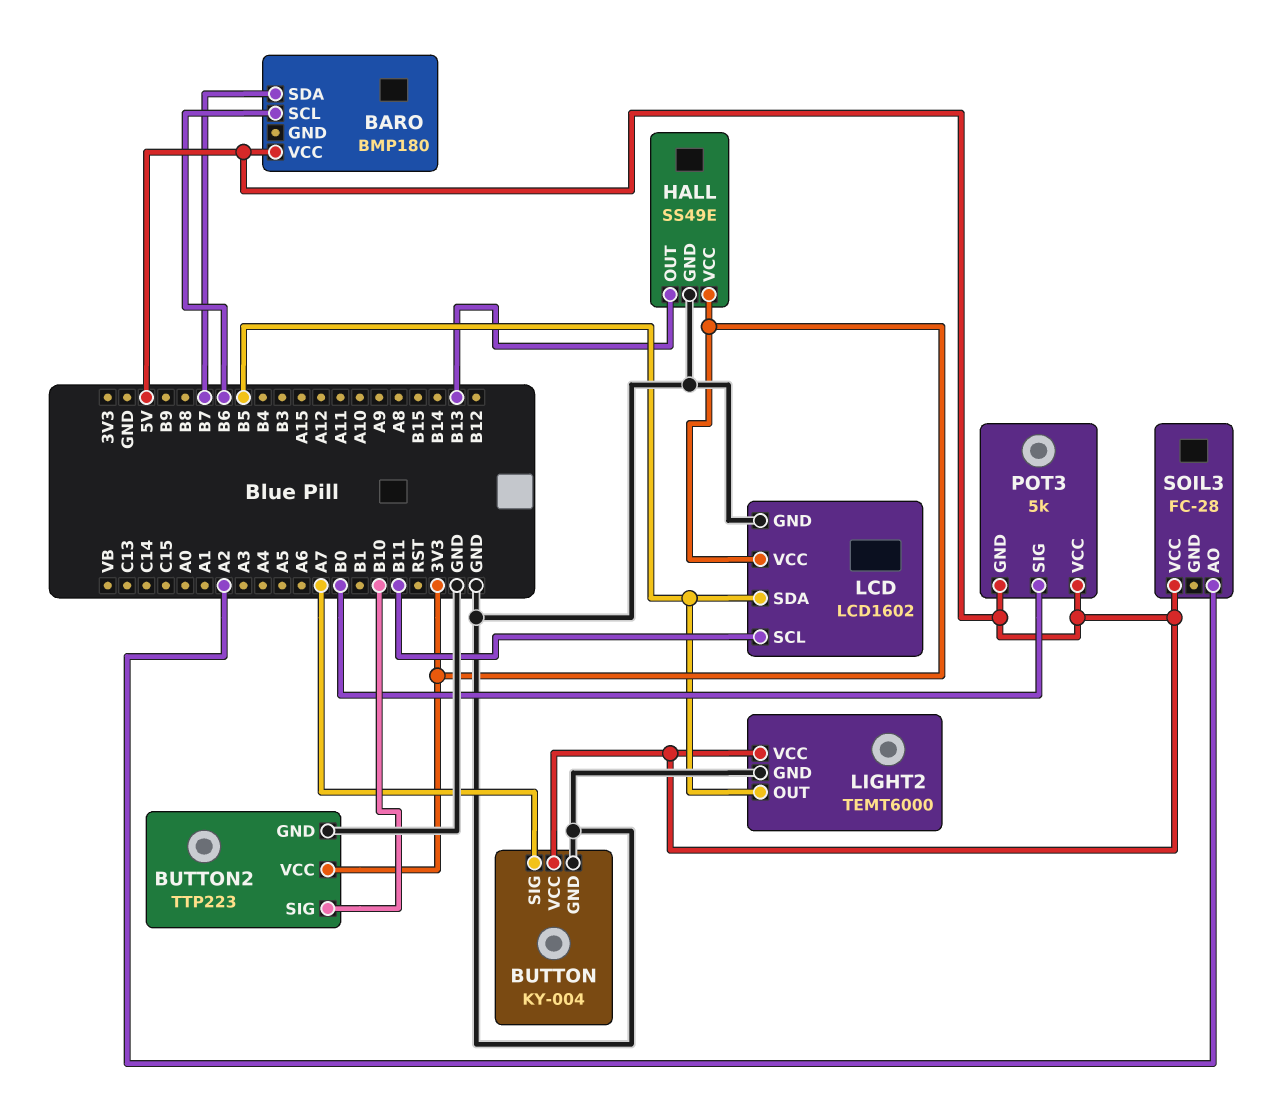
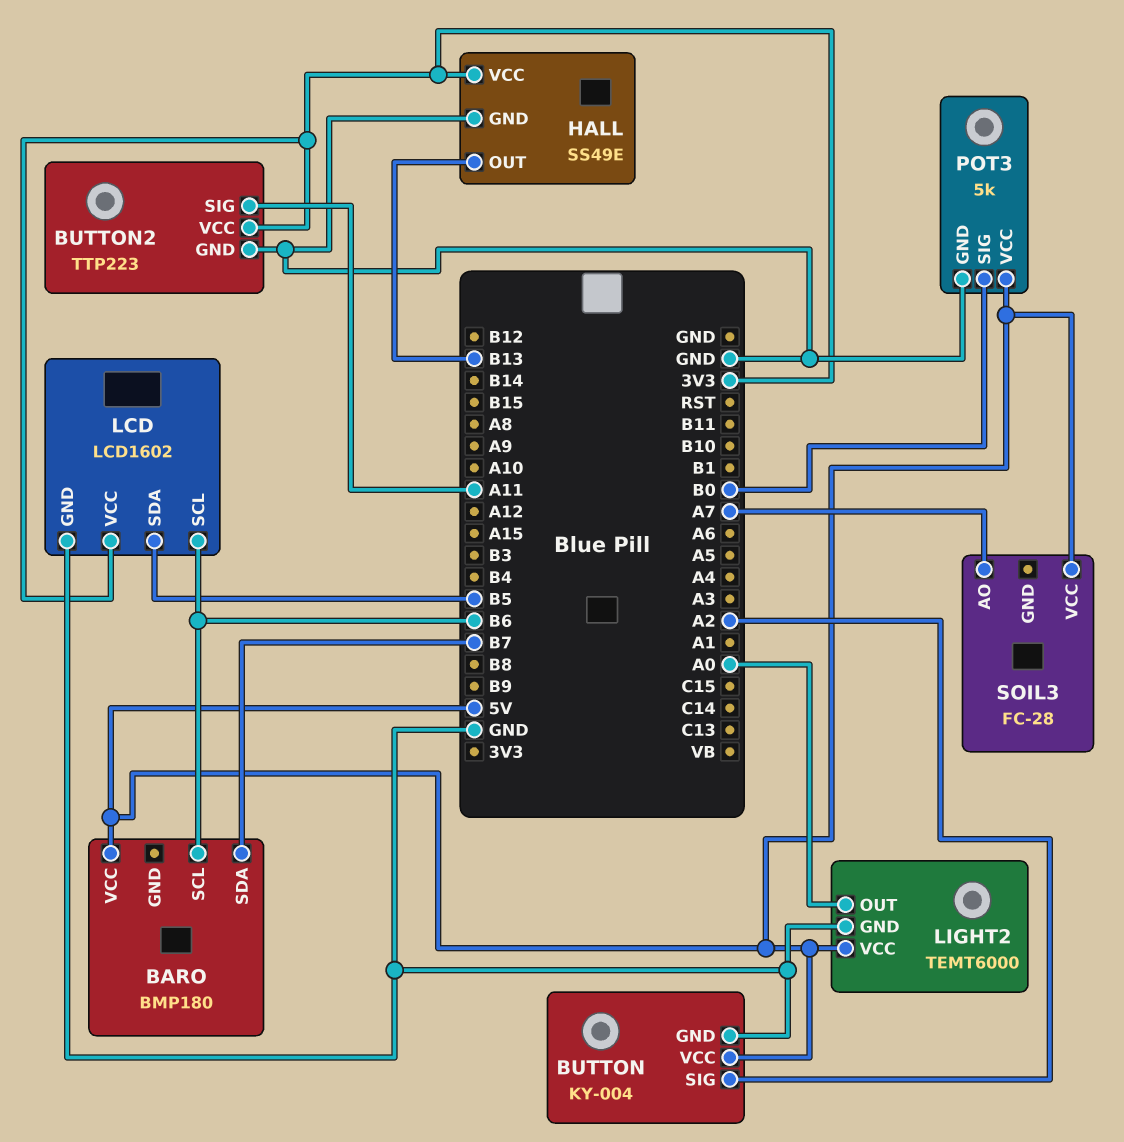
BUTTON pin SIG: A7 -> A2
BUTTON2 pin SIG: B10 -> A11
LCD pin SCL: B11 -> B6
LIGHT2 pin OUT: B5 -> A0
POT3 pin GND: 5V -> GND
SOIL3 pin AO: A2 -> A7

